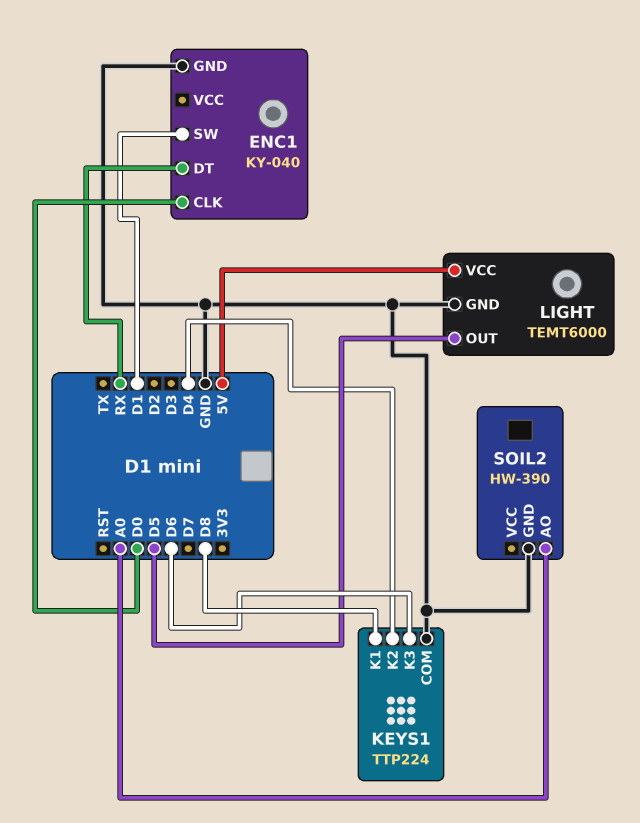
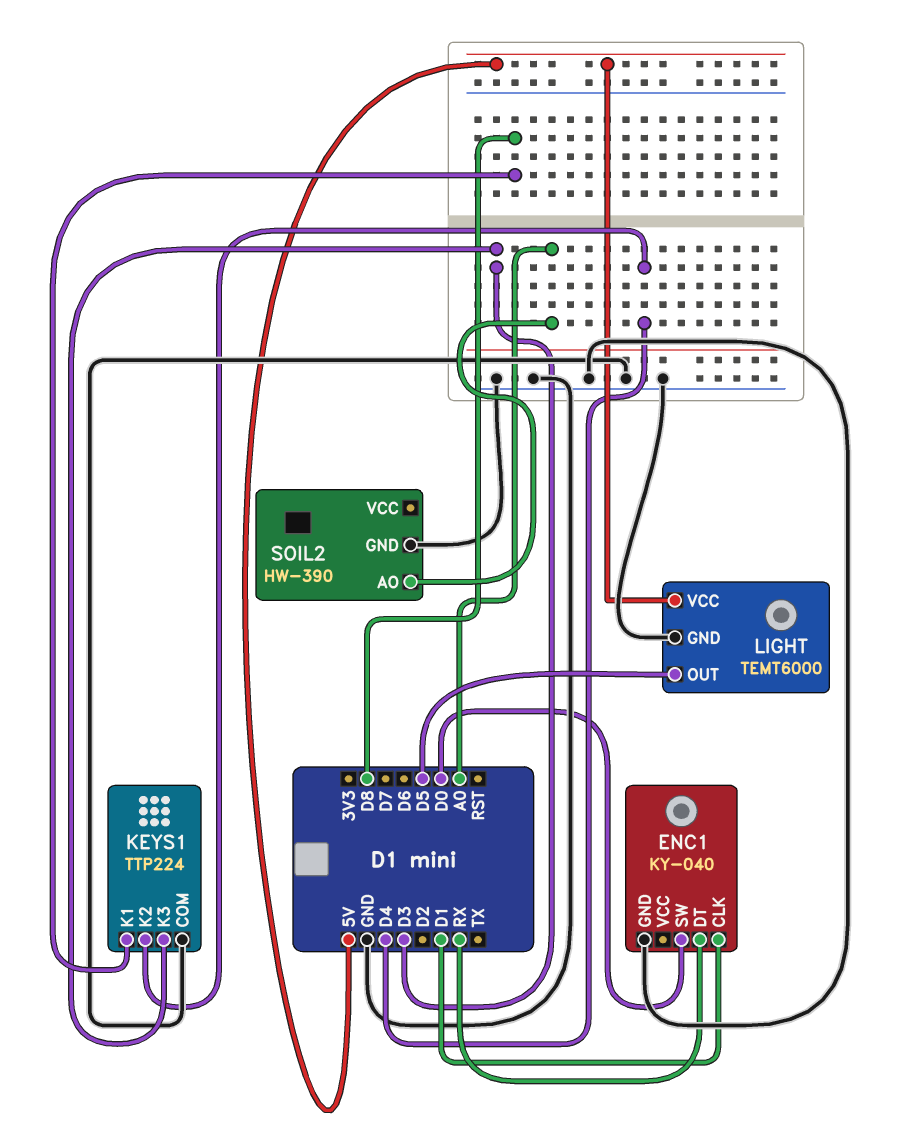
ENC1 pin CLK: D0 -> D1
ENC1 pin SW: D1 -> D0
KEYS1 pin K3: D6 -> D3

